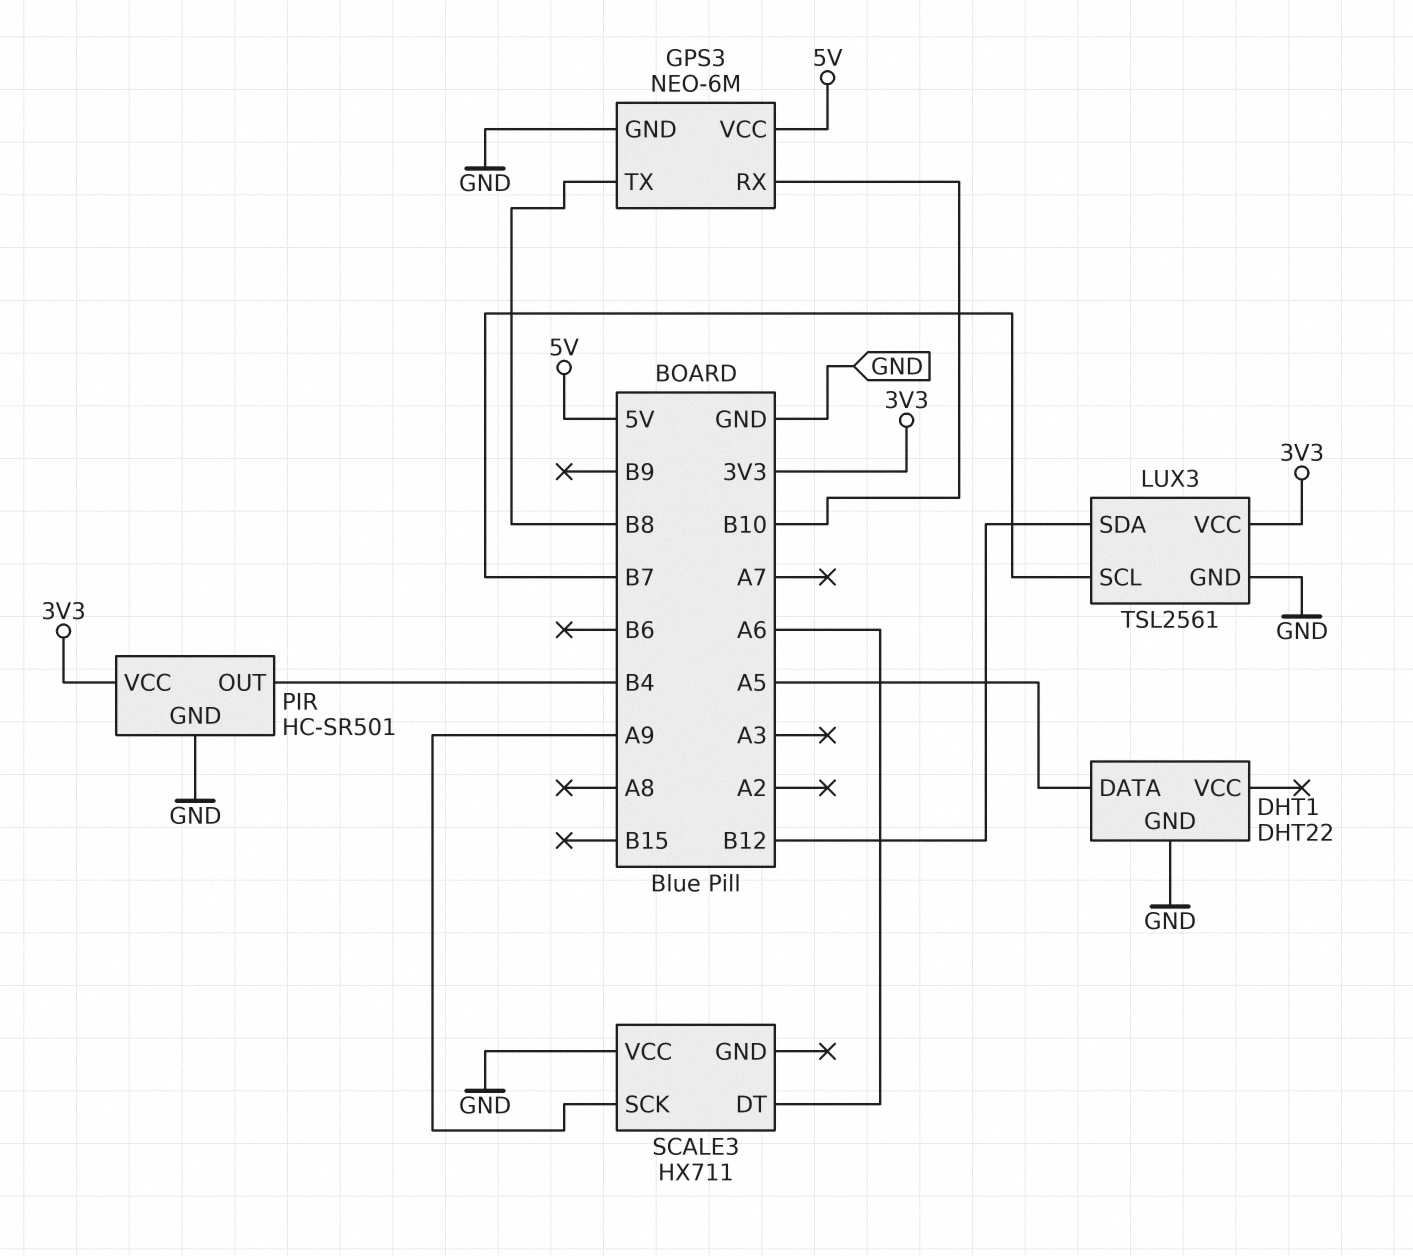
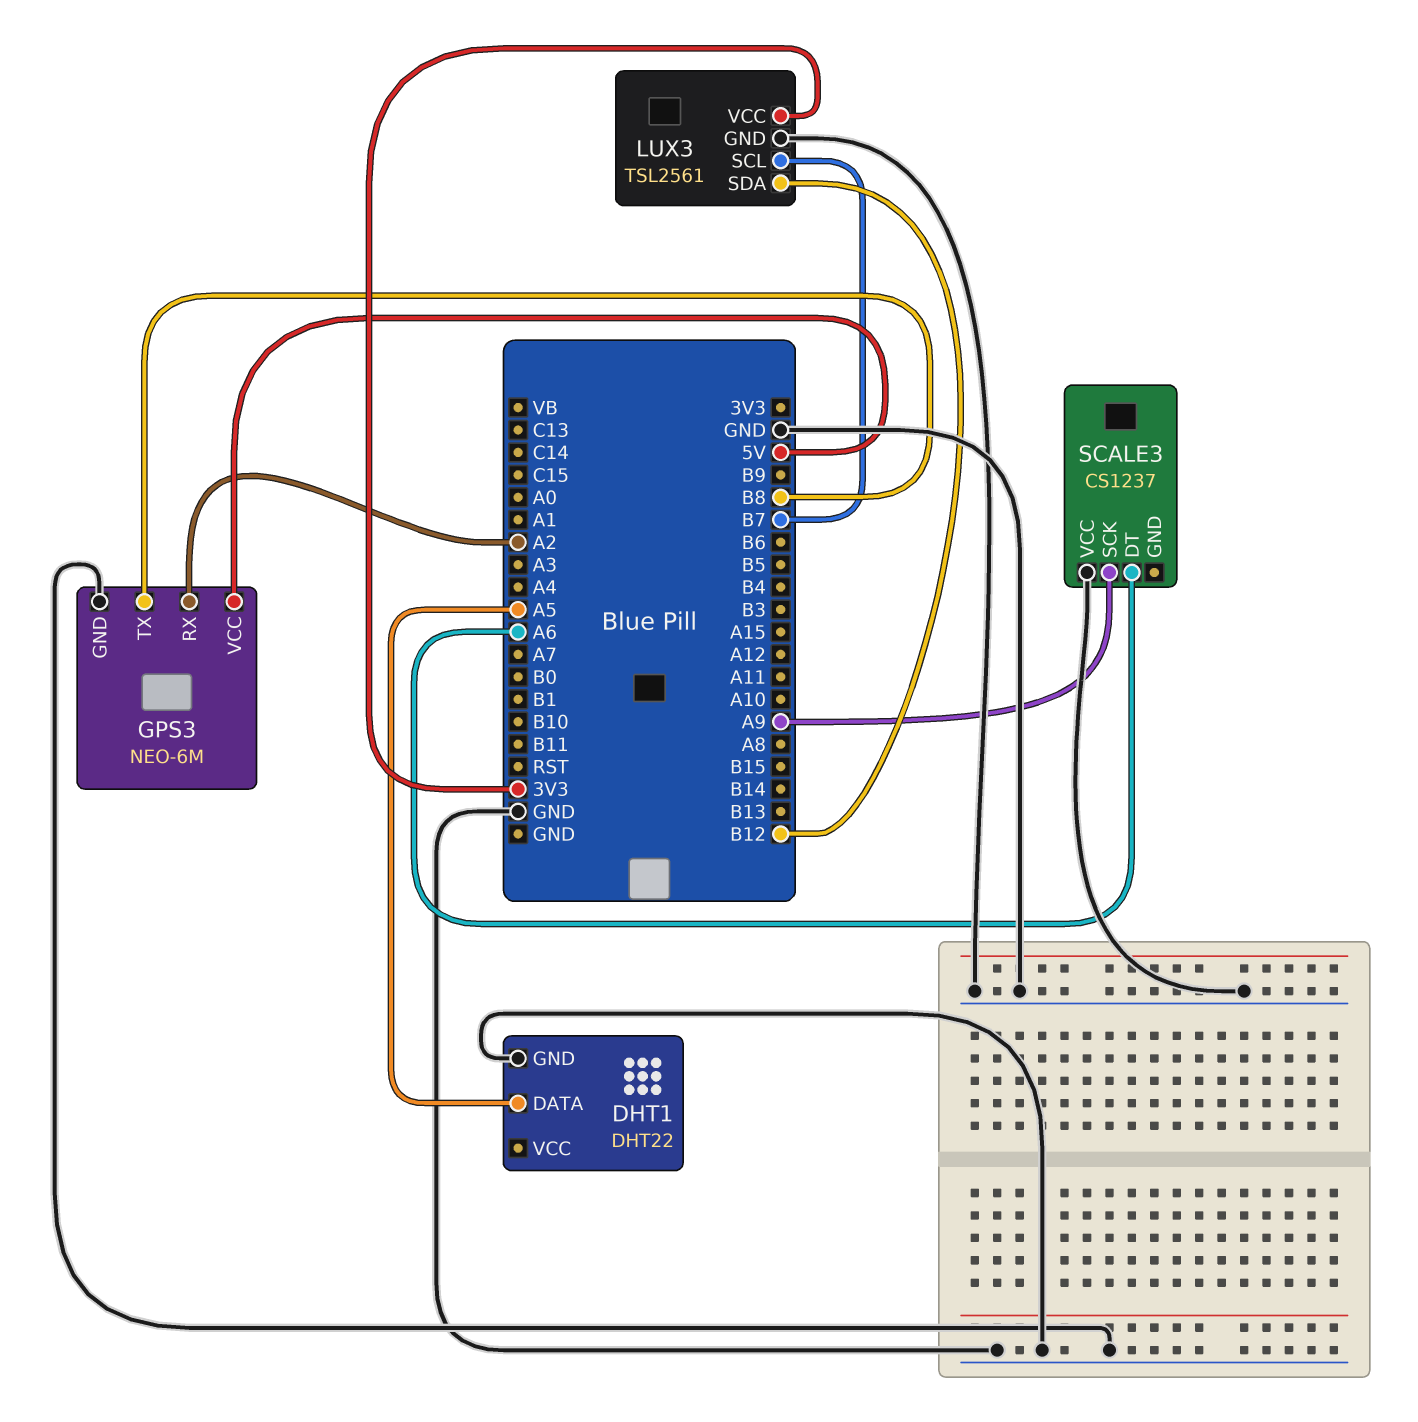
GPS3 pin RX: B10 -> A2
PIR: HC-SR501 -> none
PIR pin GND: GND -> none
PIR pin OUT: B4 -> none
PIR pin VCC: 3V3 -> none
SCALE3: HX711 -> CS1237

